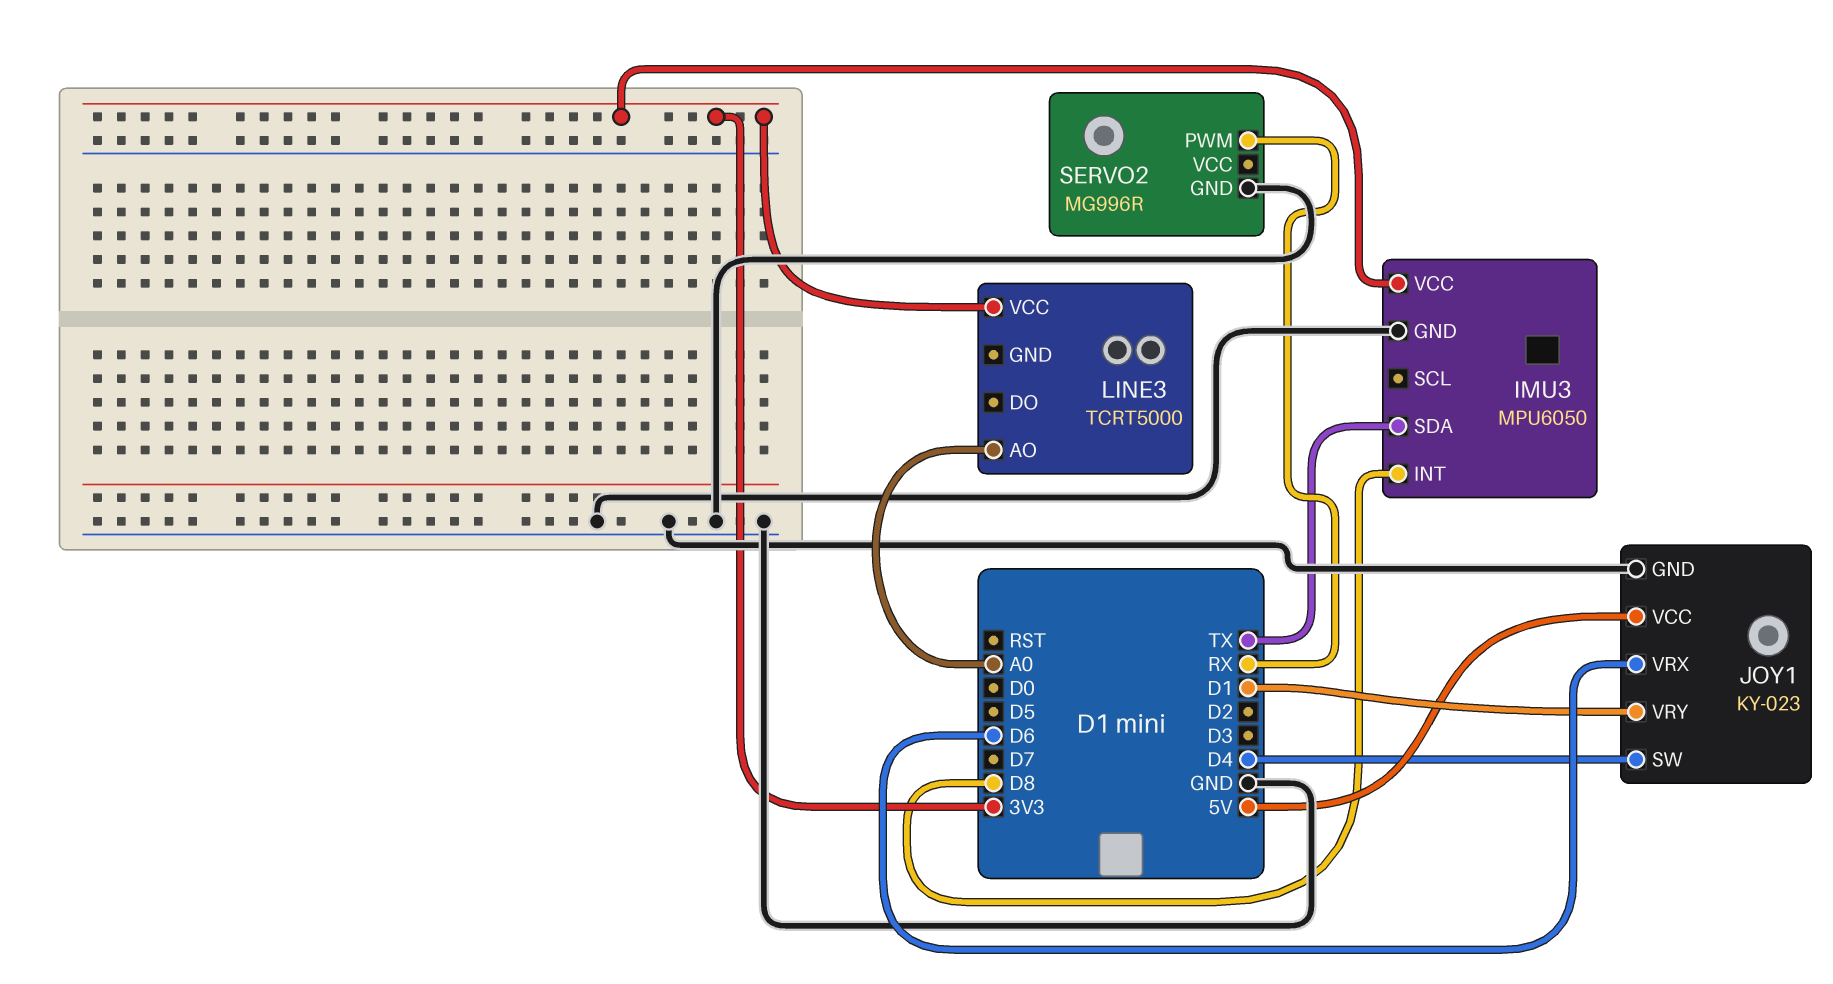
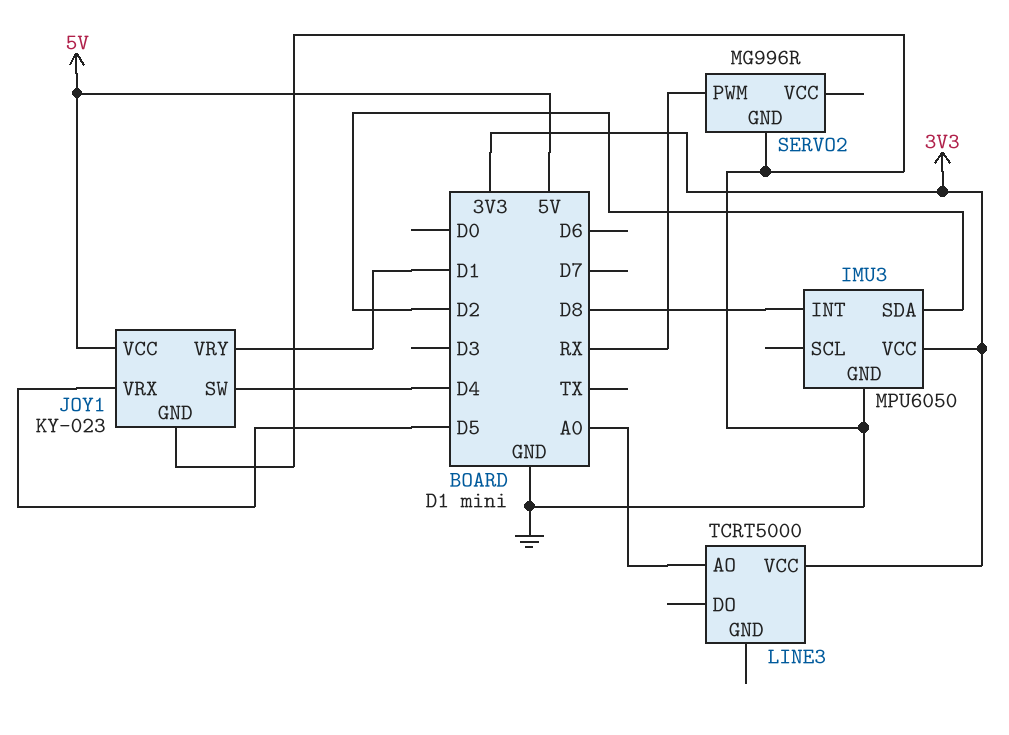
IMU3 pin SDA: TX -> D2
JOY1 pin VRX: D6 -> D5

